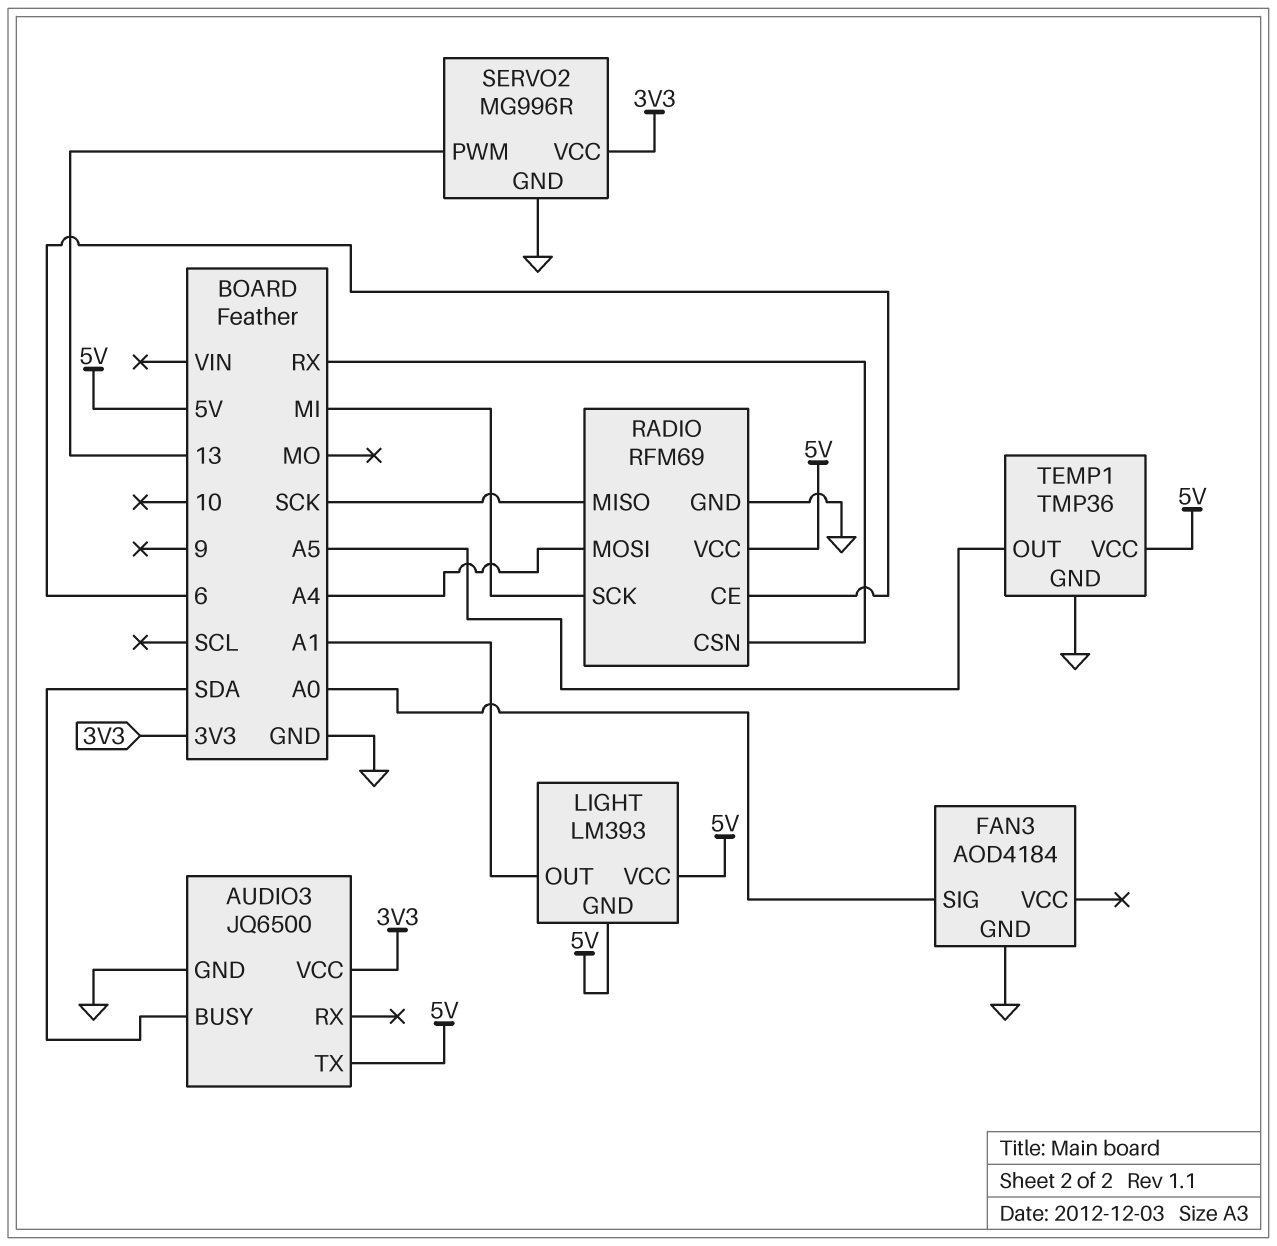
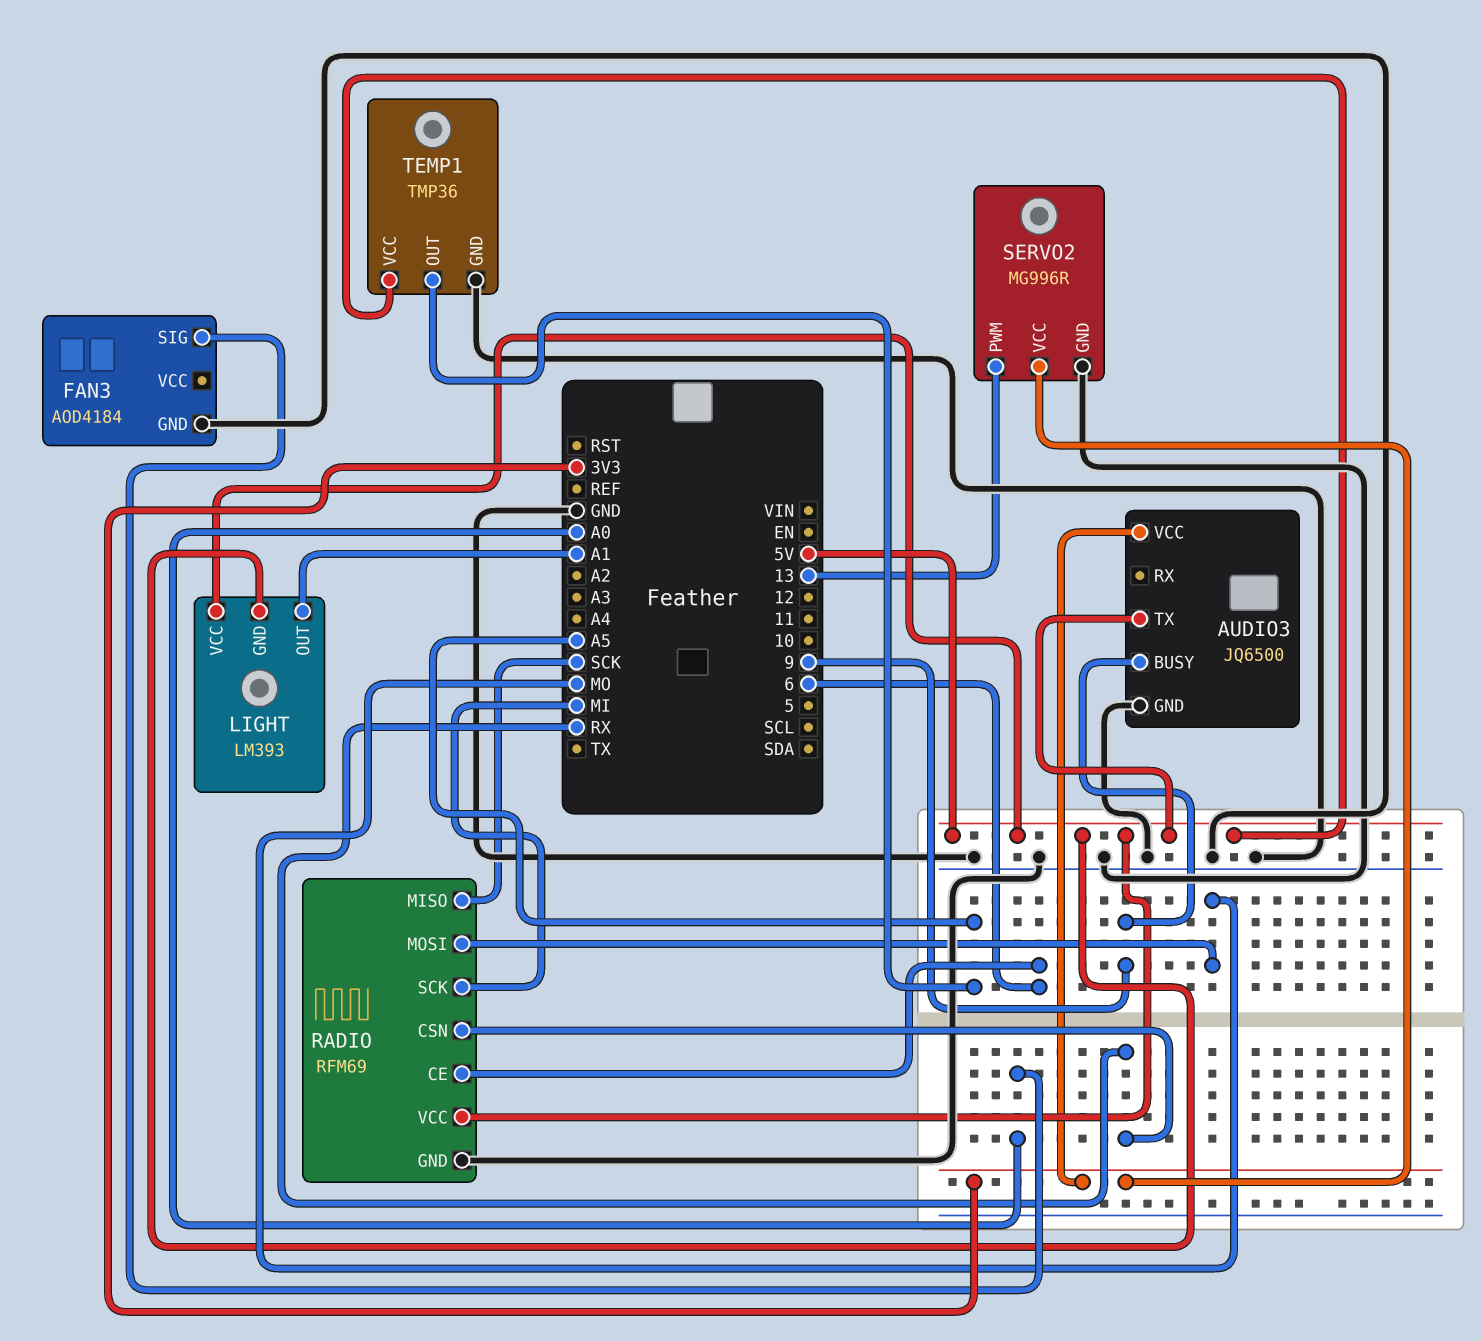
AUDIO3 pin BUSY: SDA -> 9
RADIO pin MOSI: A4 -> MO

